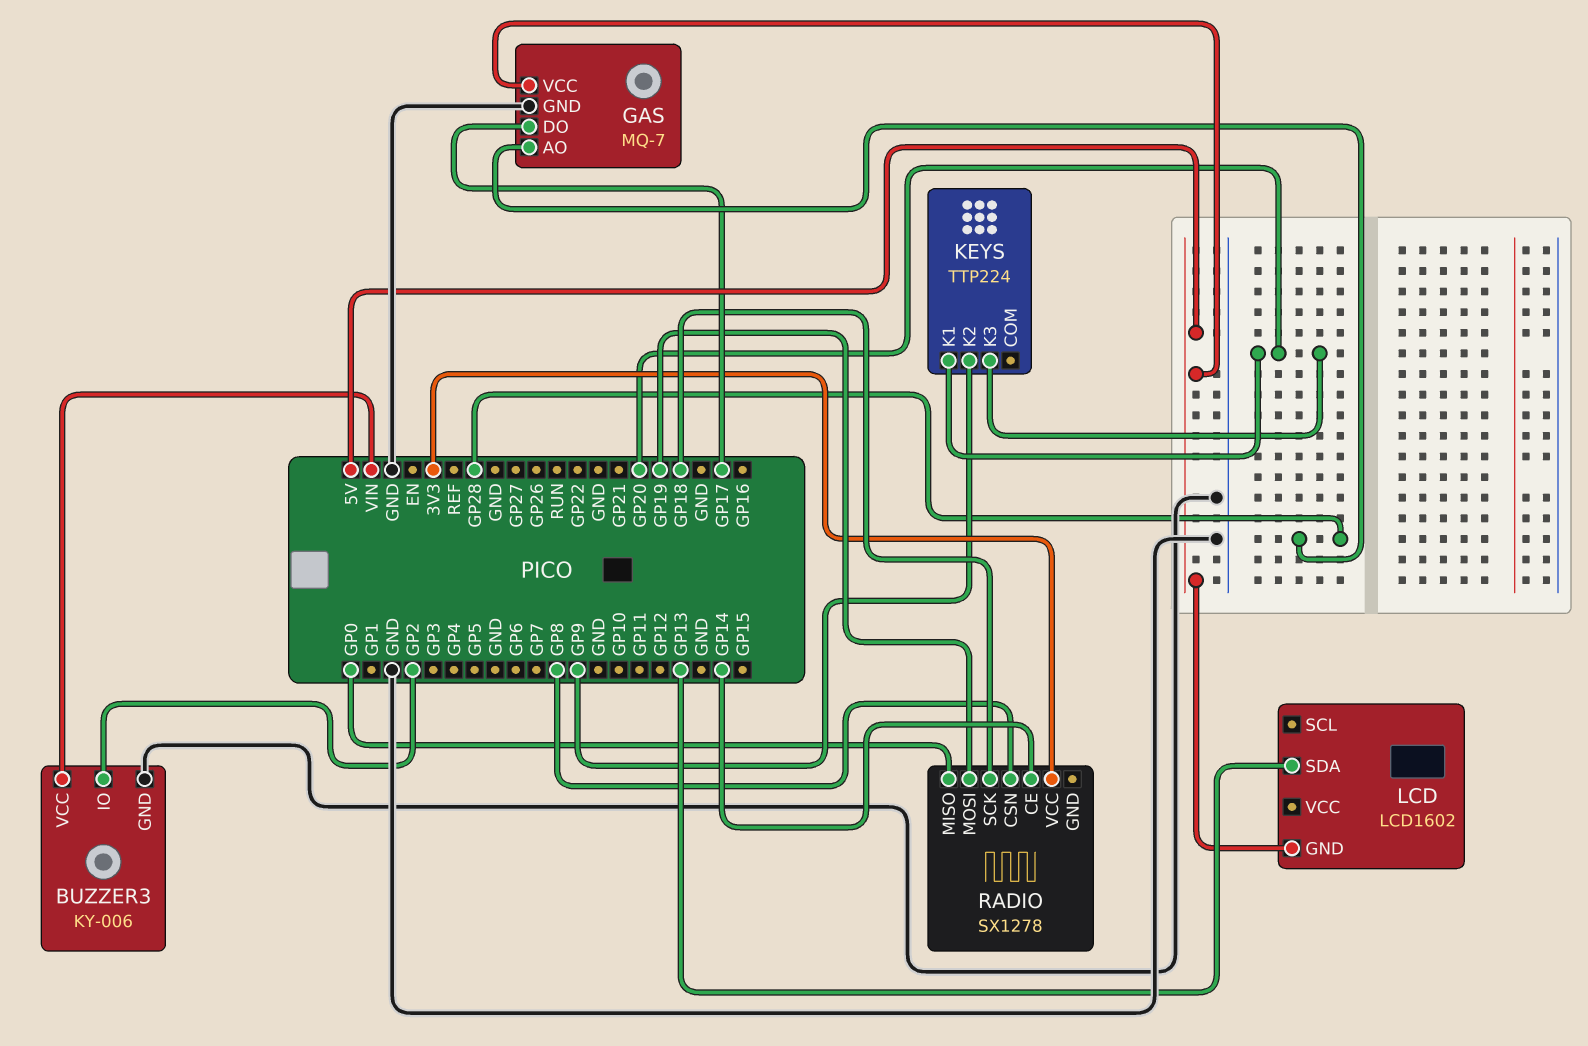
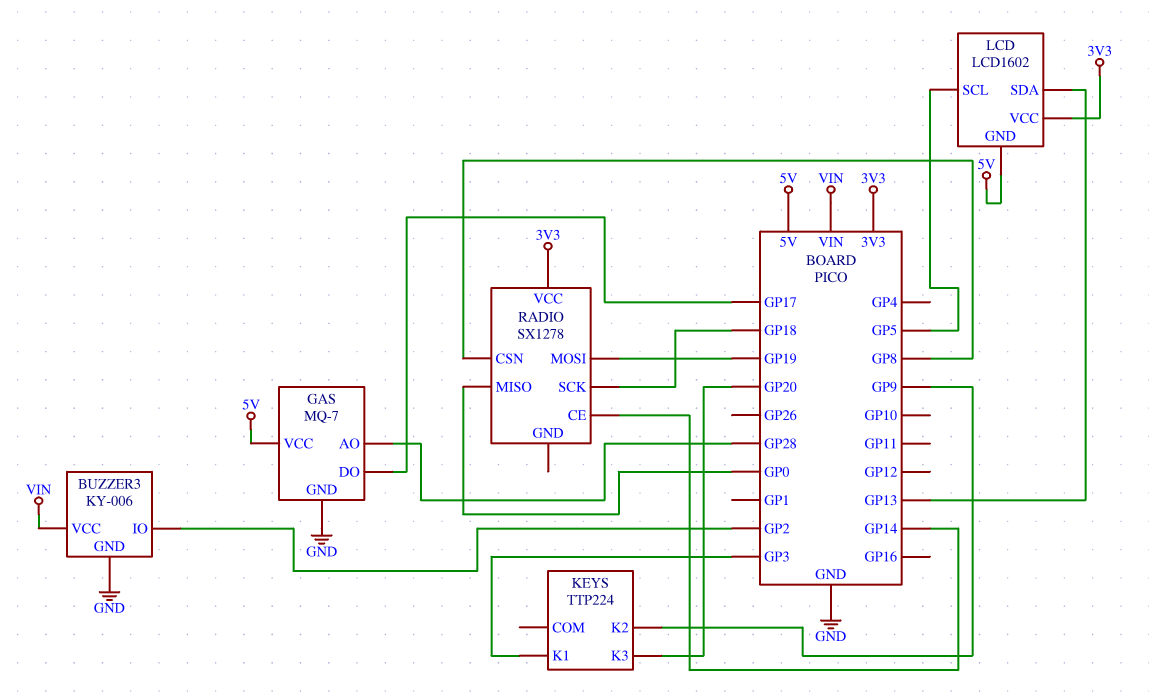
KEYS pin K1: GP20 -> GP3
LCD pin SCL: none -> GP5
LCD pin VCC: none -> 3V3

